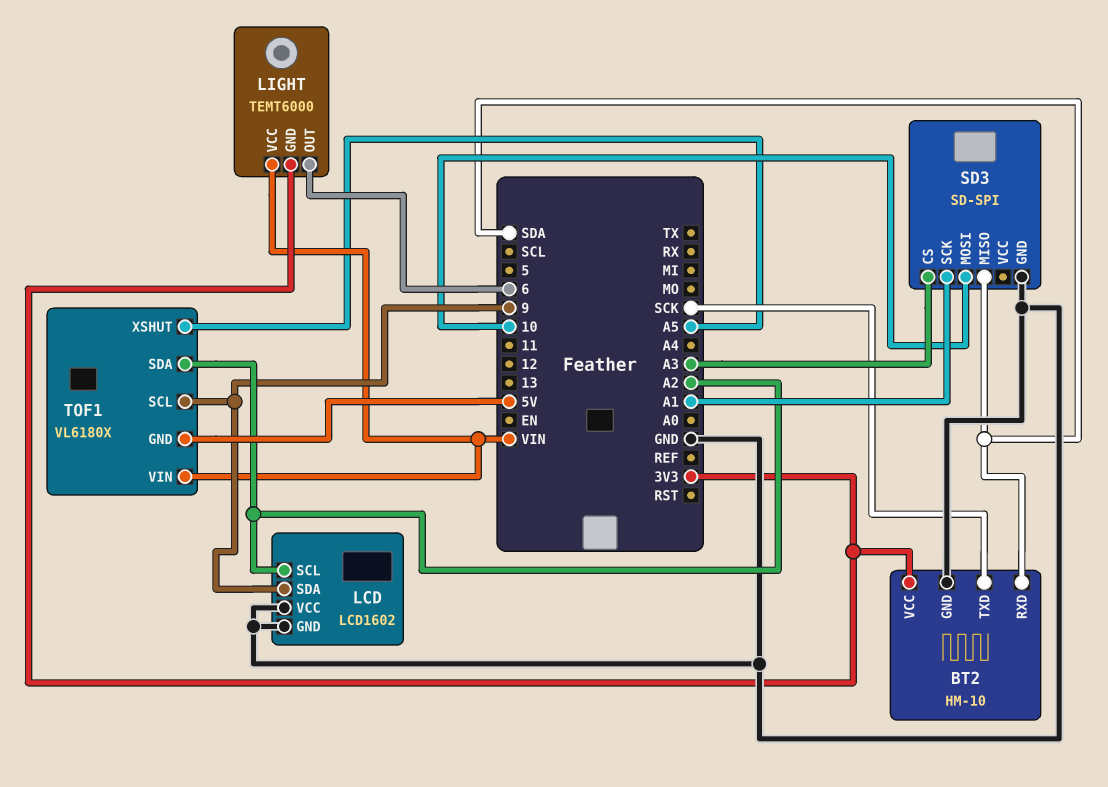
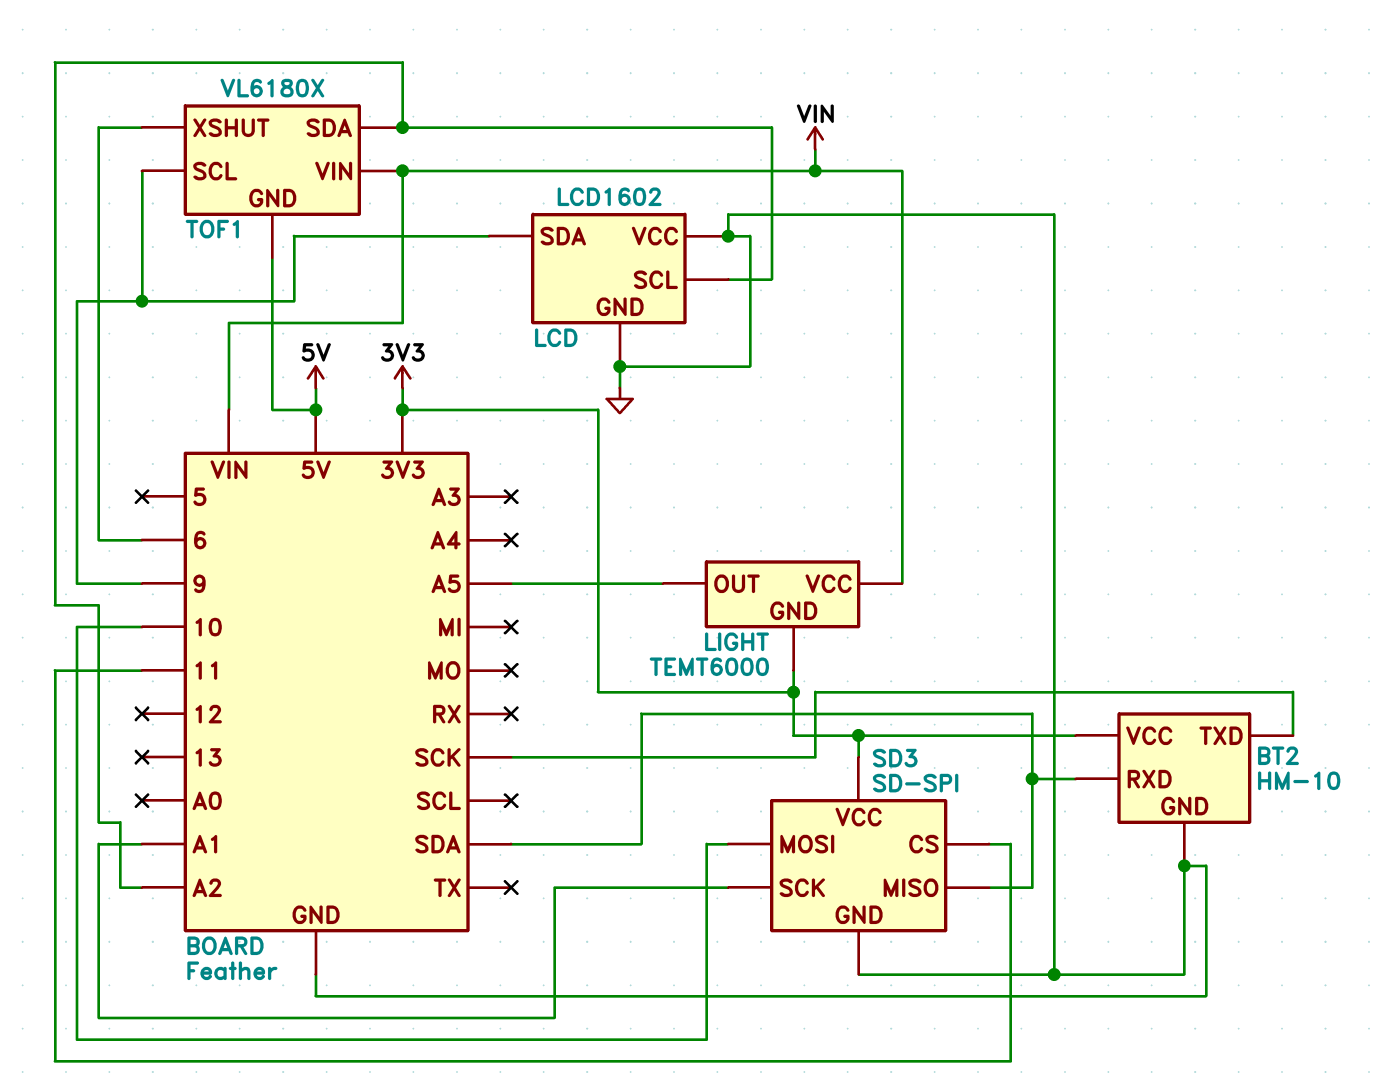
LIGHT pin OUT: 6 -> A5
SD3 pin CS: A3 -> 11
SD3 pin VCC: none -> 3V3
TOF1 pin XSHUT: A5 -> 6

